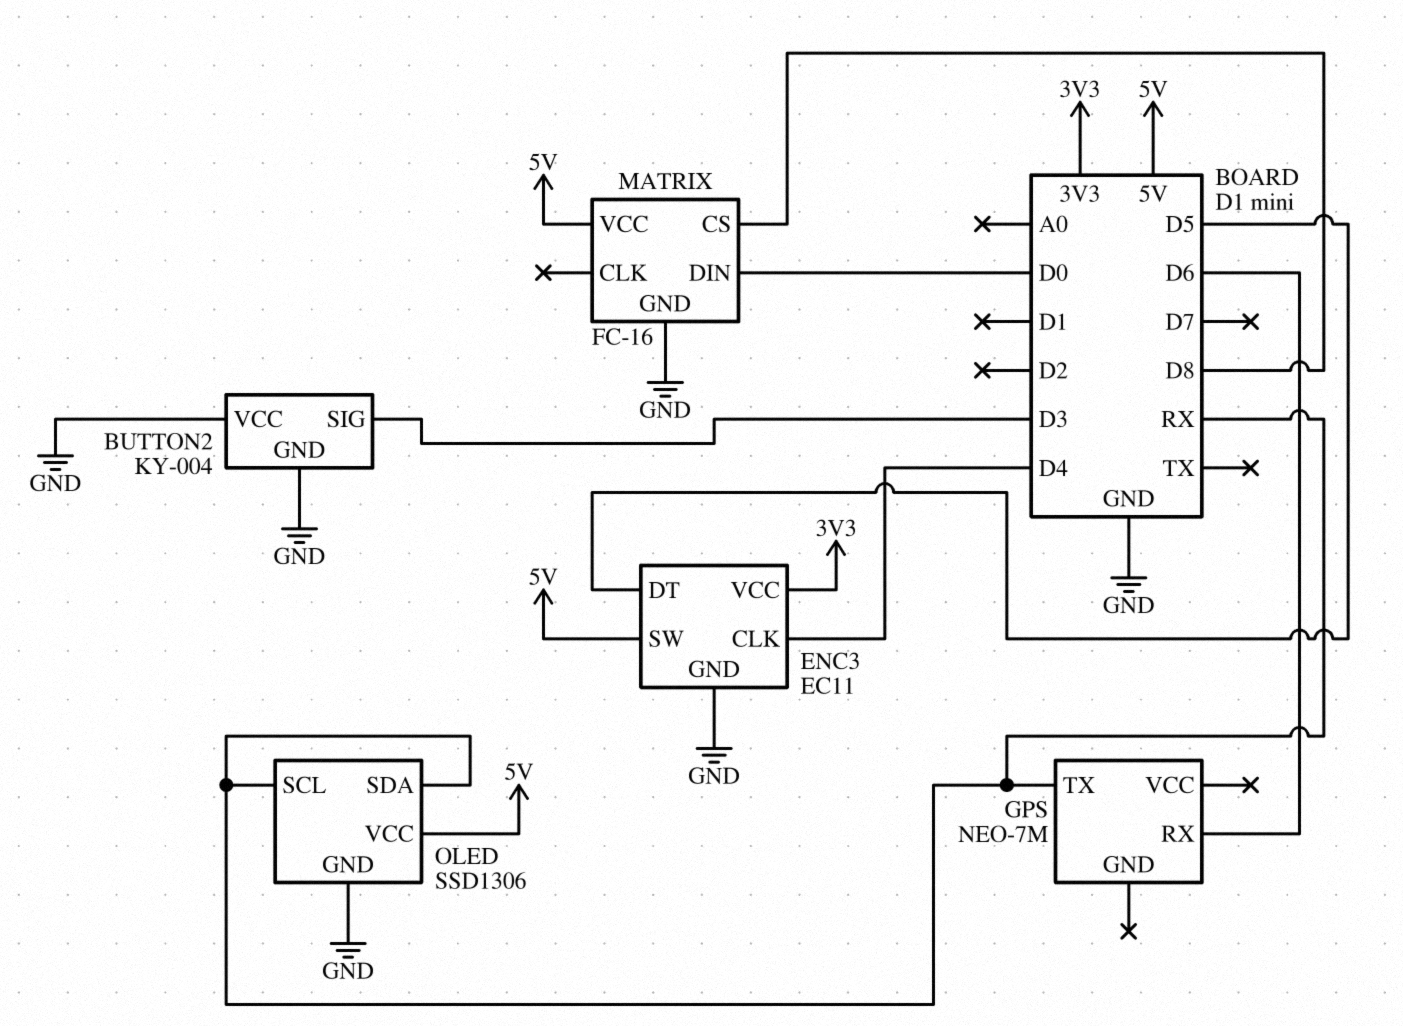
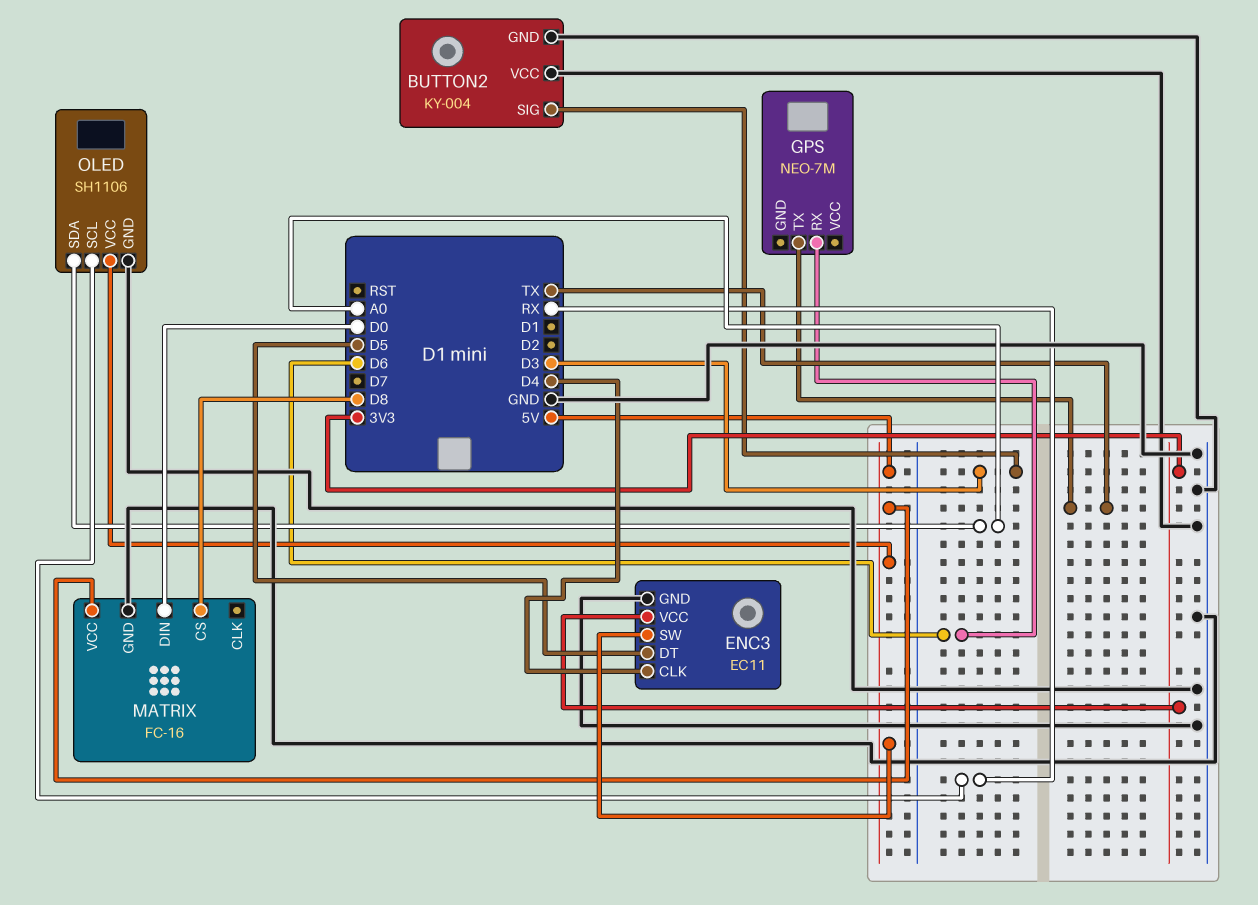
GPS pin TX: RX -> TX
OLED: SSD1306 -> SH1106
OLED pin SDA: RX -> A0

